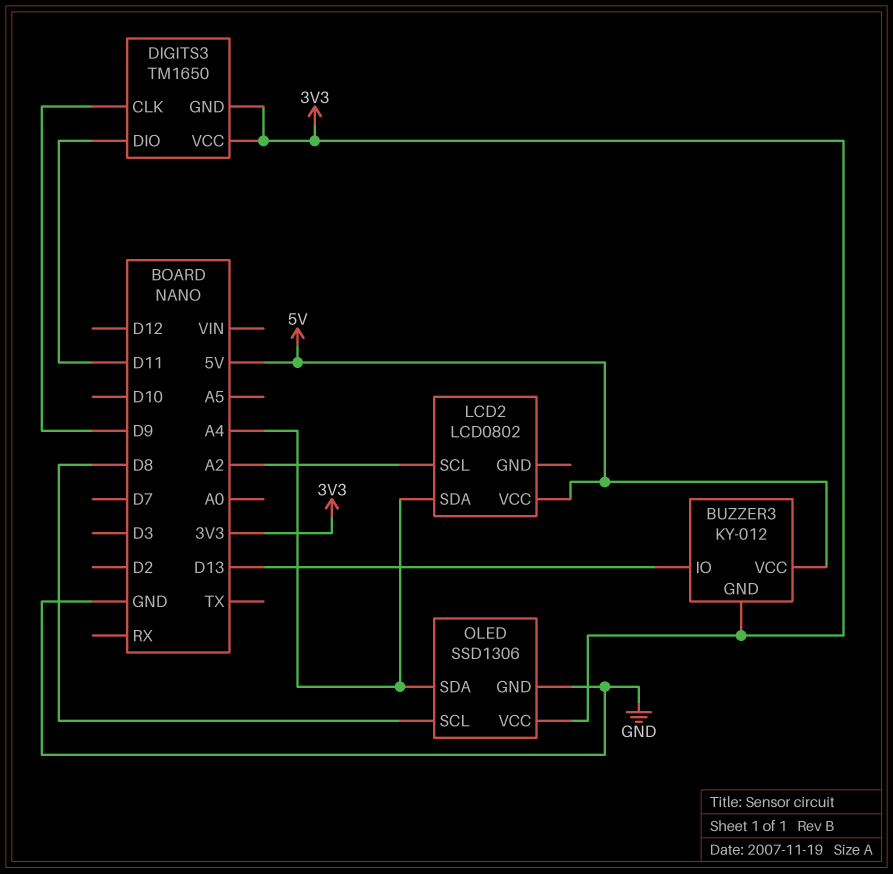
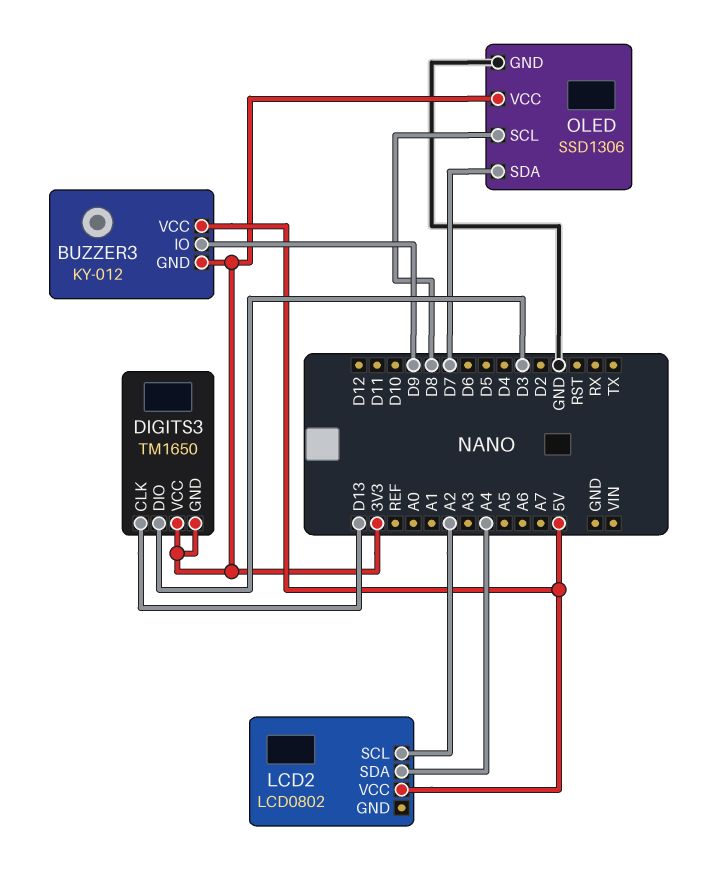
BUZZER3 pin IO: D13 -> D9
DIGITS3 pin CLK: D9 -> D13
DIGITS3 pin DIO: D11 -> D3
OLED pin SDA: A4 -> D7

